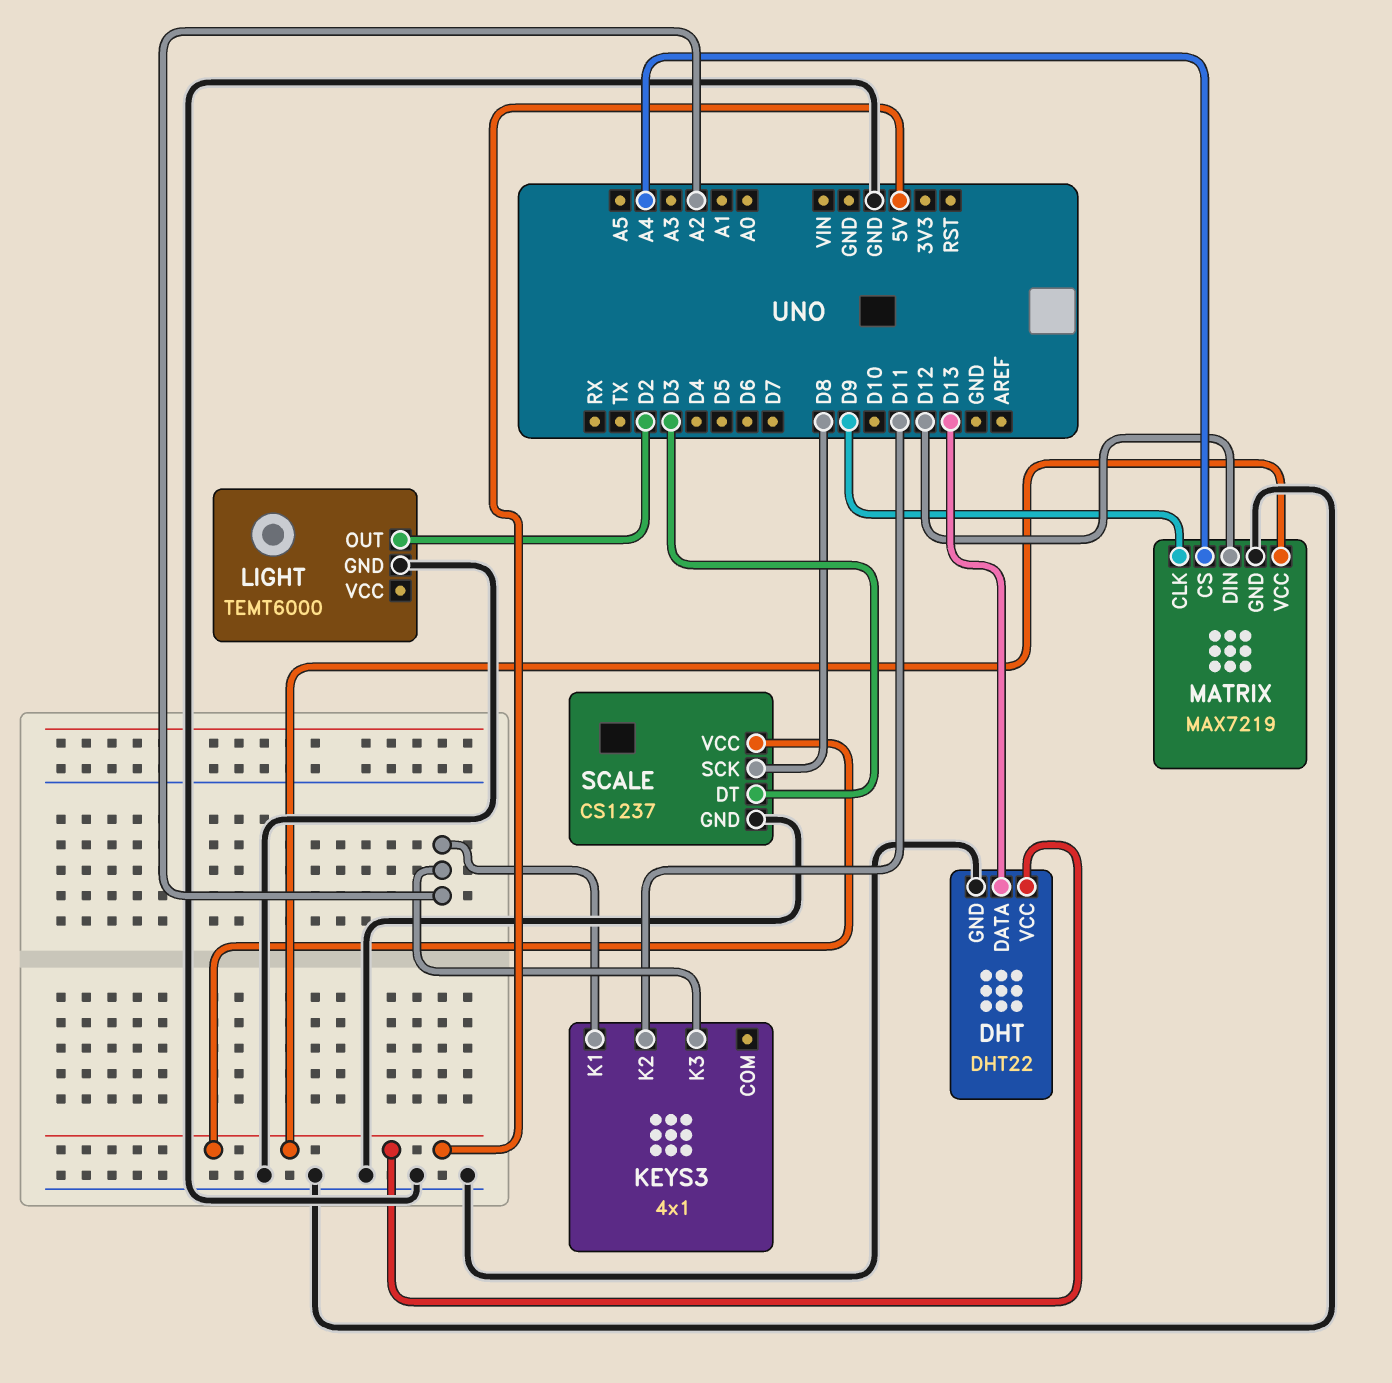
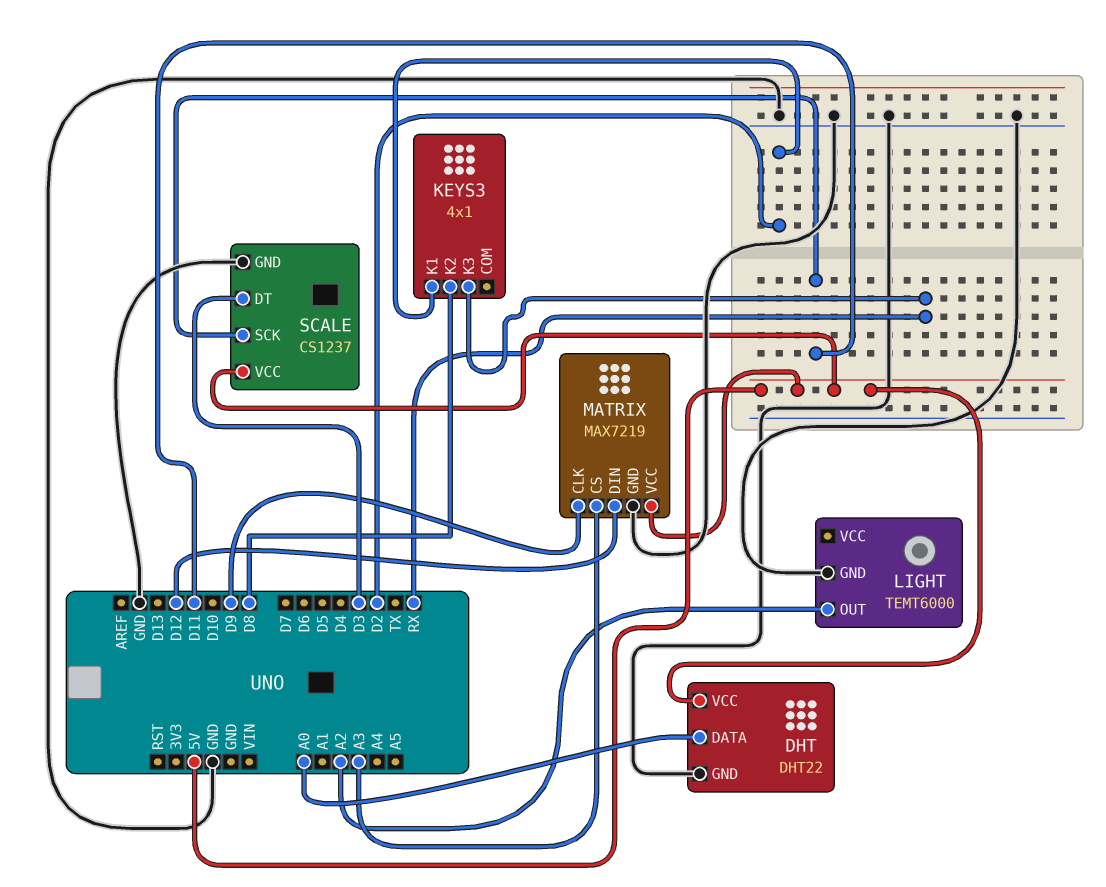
DHT pin DATA: D13 -> A0
KEYS3 pin K1: A2 -> D2
KEYS3 pin K2: D11 -> D8
KEYS3 pin K3: A2 -> RX
LIGHT pin OUT: D2 -> A2
MATRIX pin CS: A4 -> A3
SCALE pin SCK: D8 -> D11

